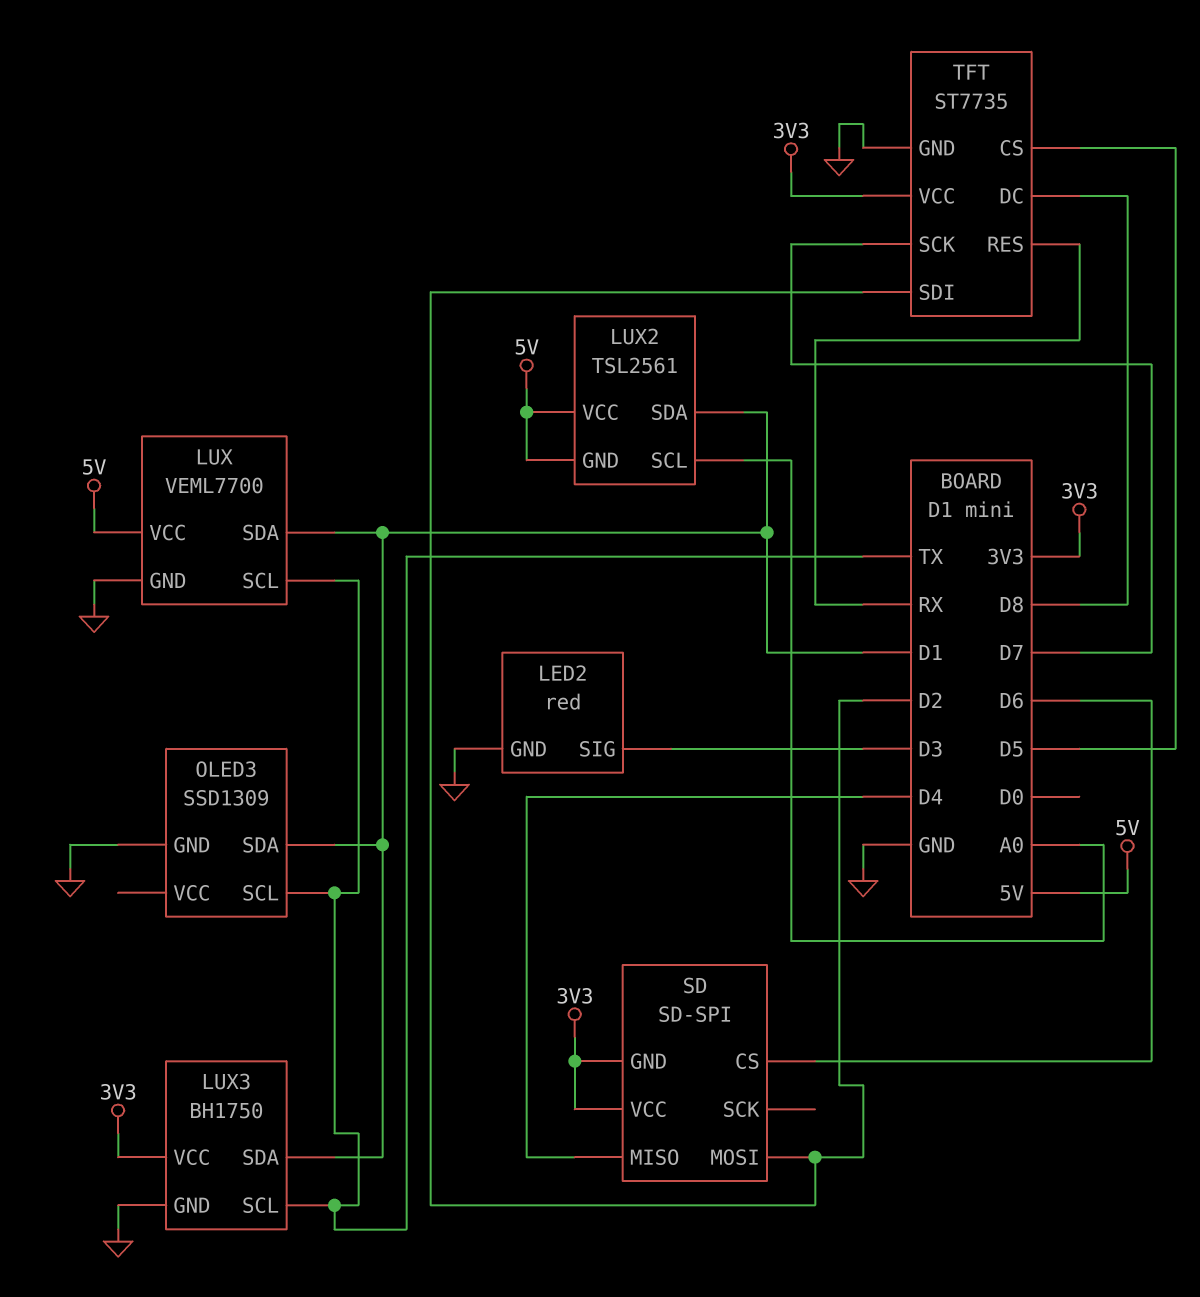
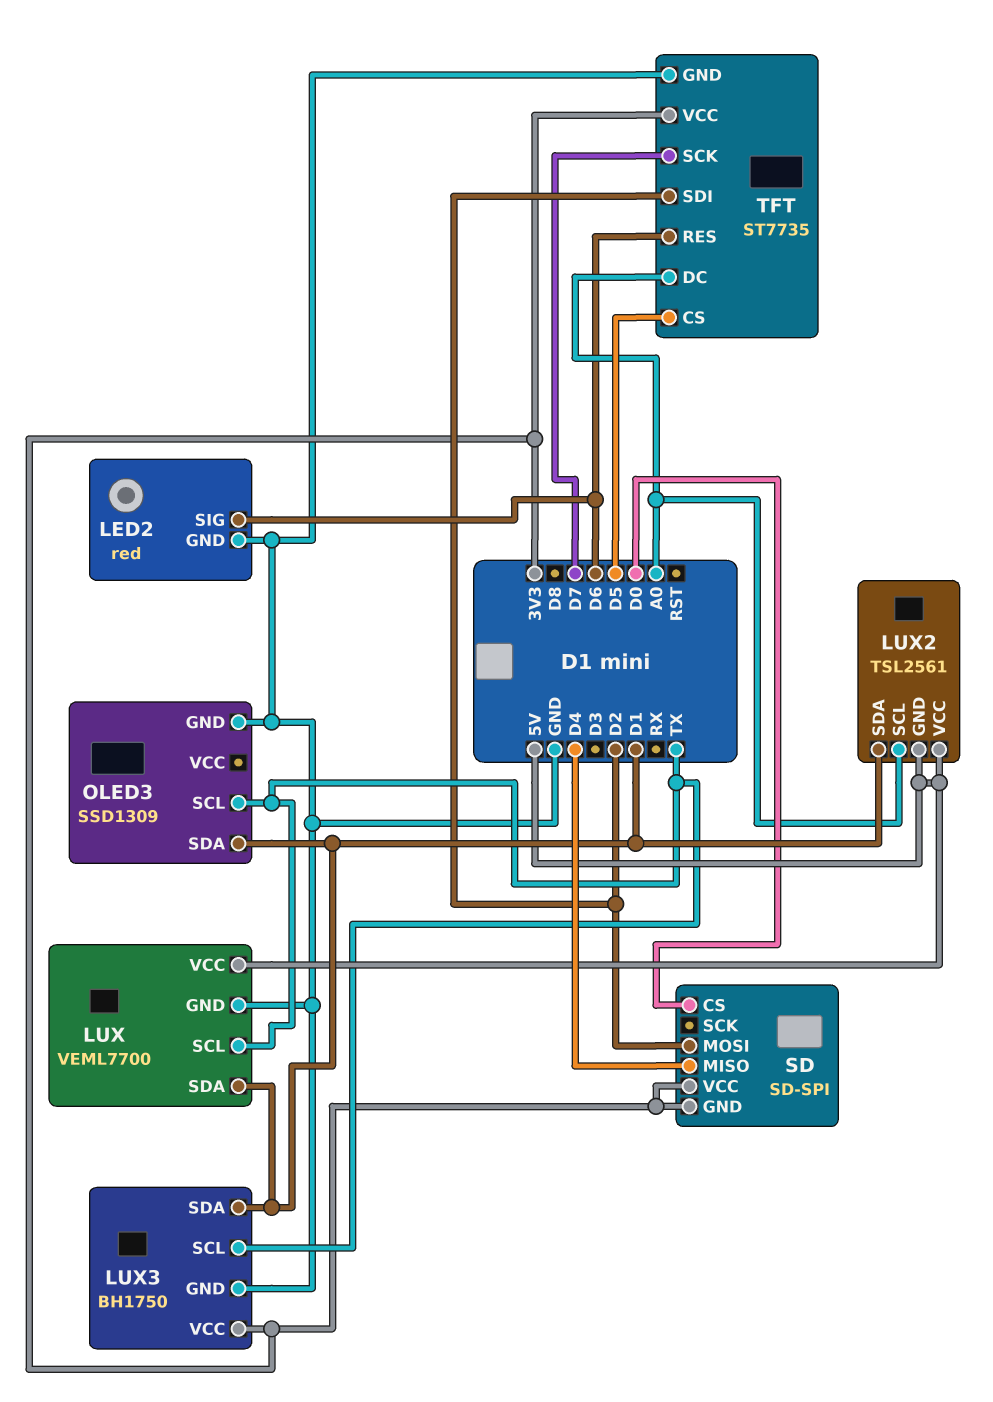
LED2 pin SIG: D3 -> D6
SD pin CS: D6 -> D0
TFT pin DC: D8 -> A0
TFT pin RES: RX -> D6

